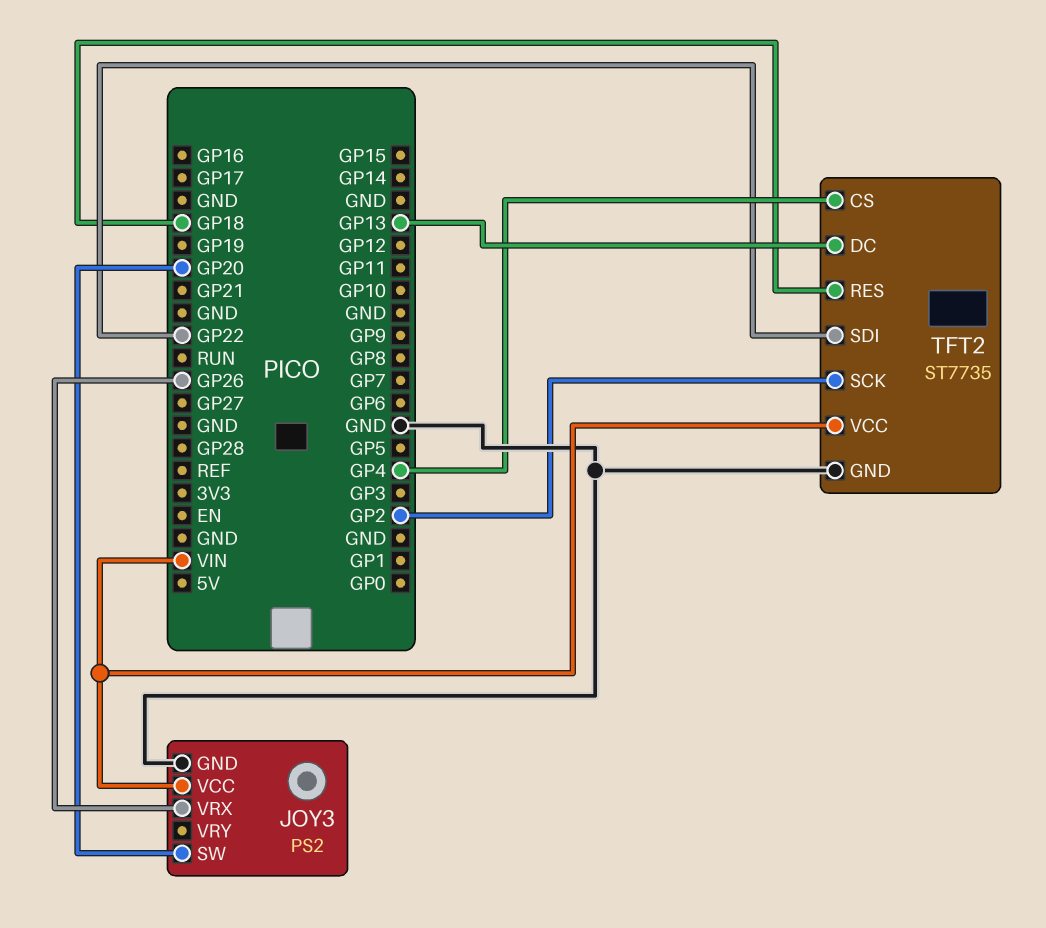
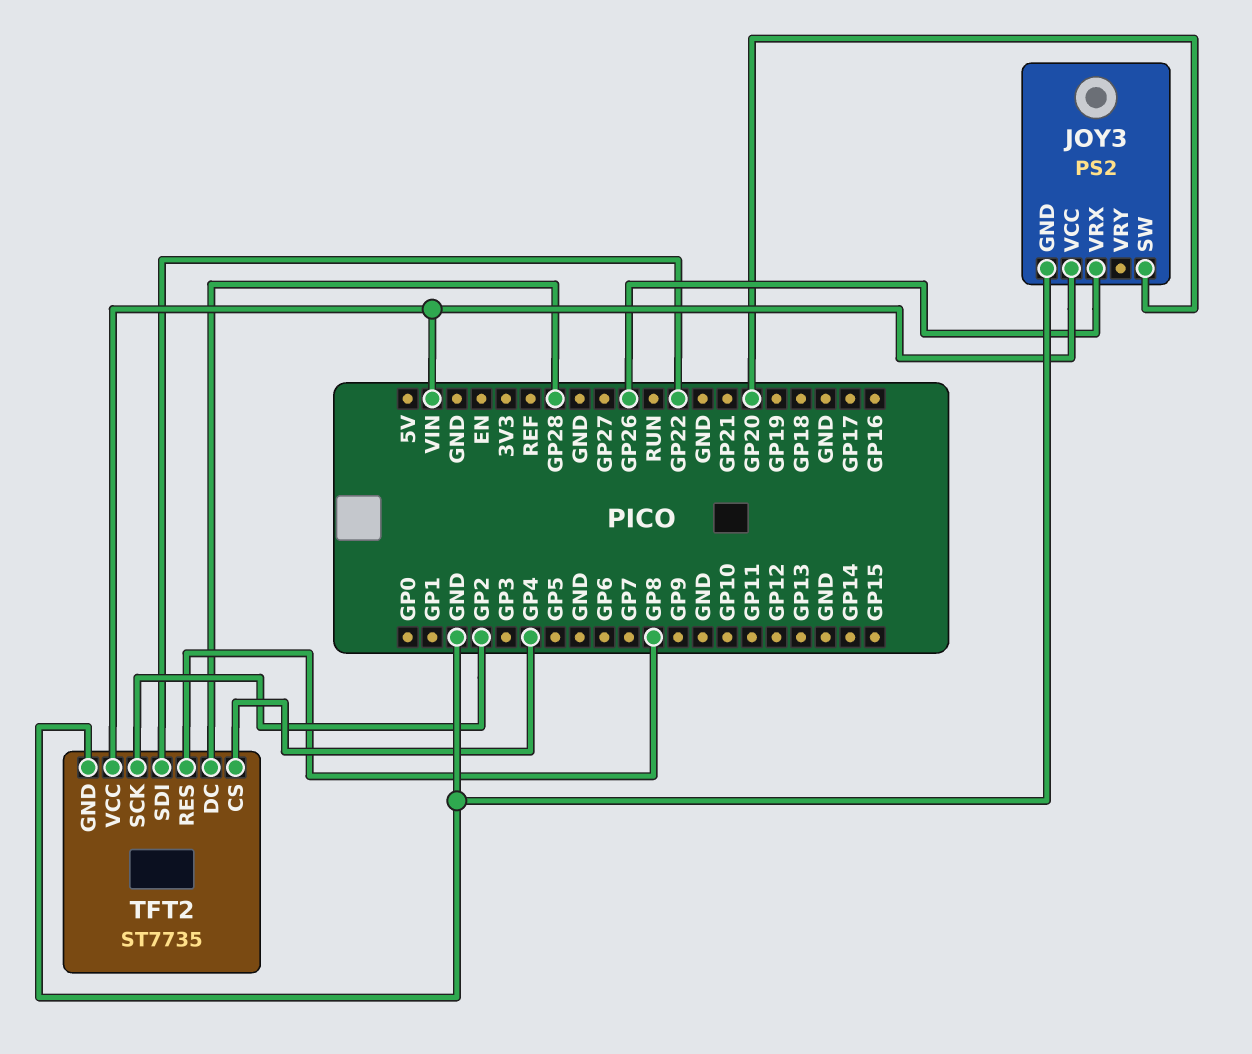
TFT2 pin DC: GP13 -> GP28
TFT2 pin RES: GP18 -> GP8

